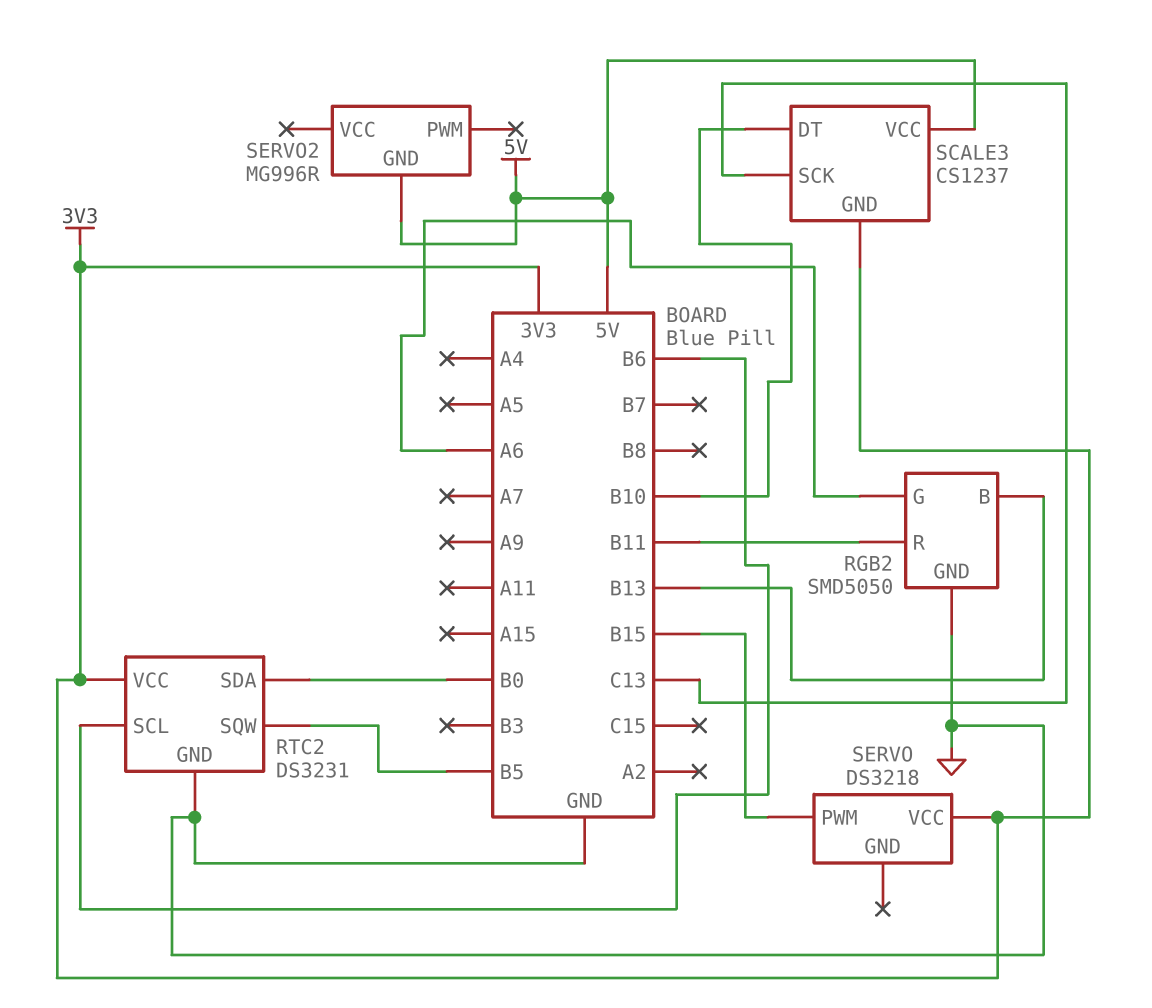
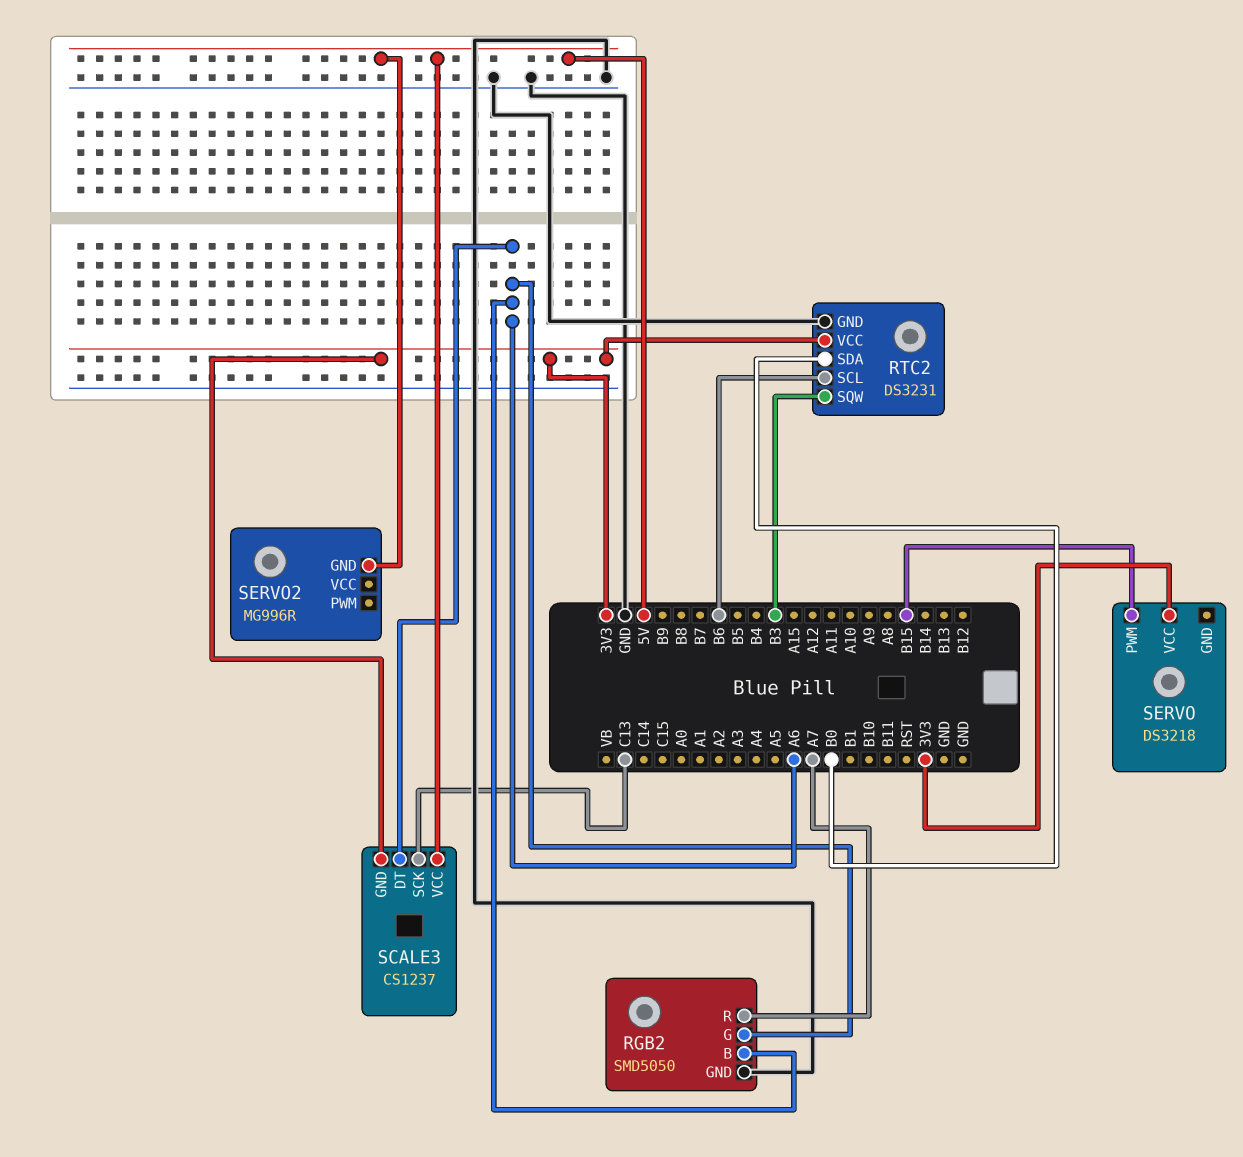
RGB2 pin B: B13 -> A6
RGB2 pin R: B11 -> A7
RTC2 pin SQW: B5 -> B3
SCALE3 pin DT: B10 -> A6

